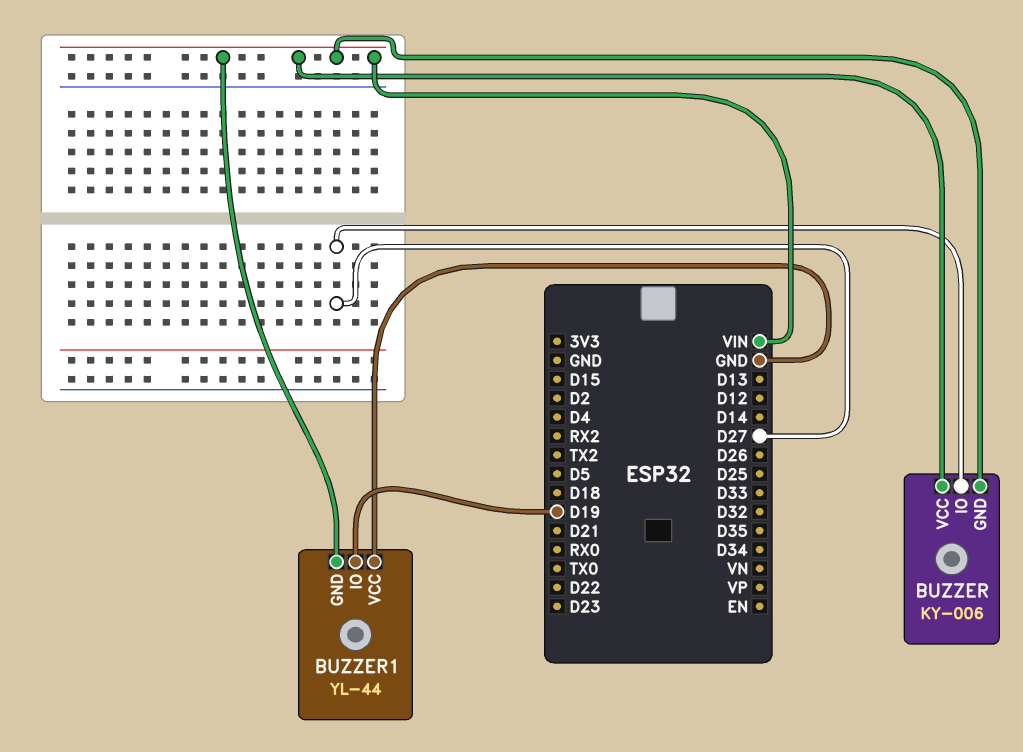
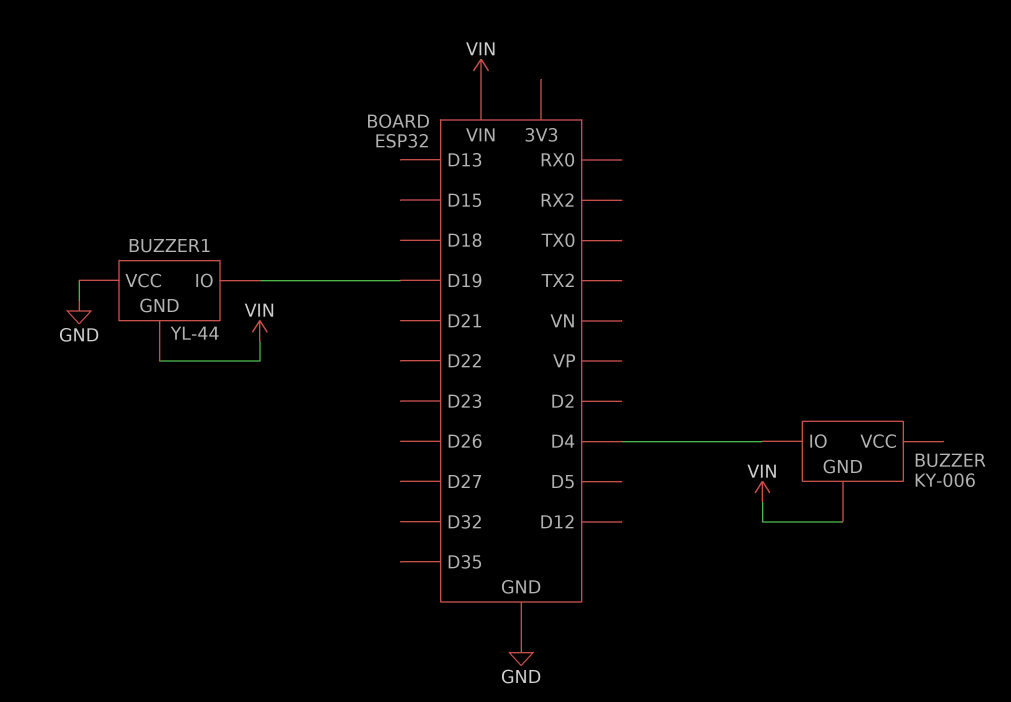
BUZZER pin IO: D27 -> D4
BUZZER pin VCC: VIN -> none

